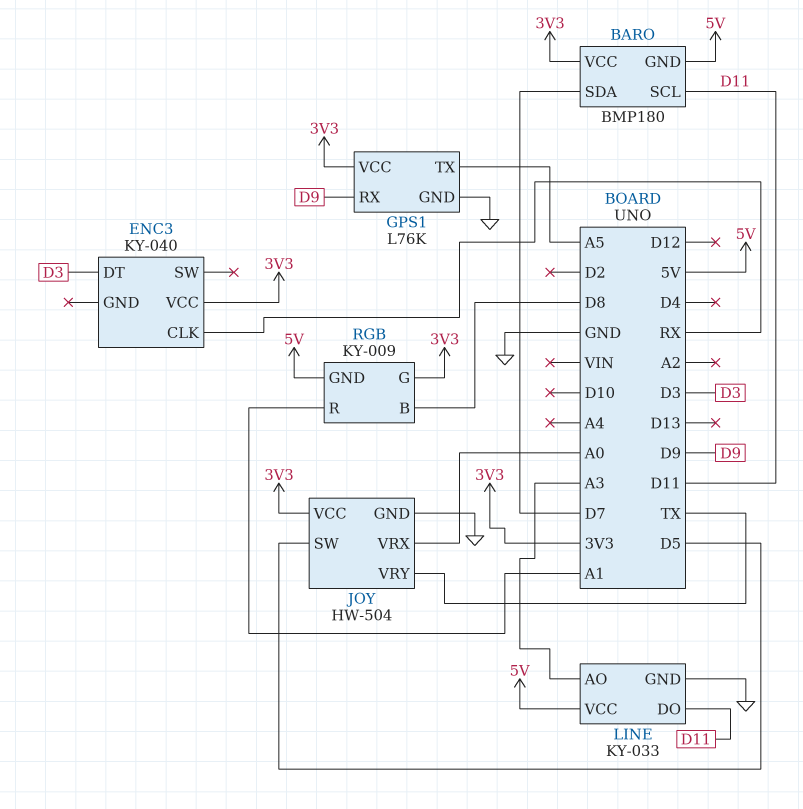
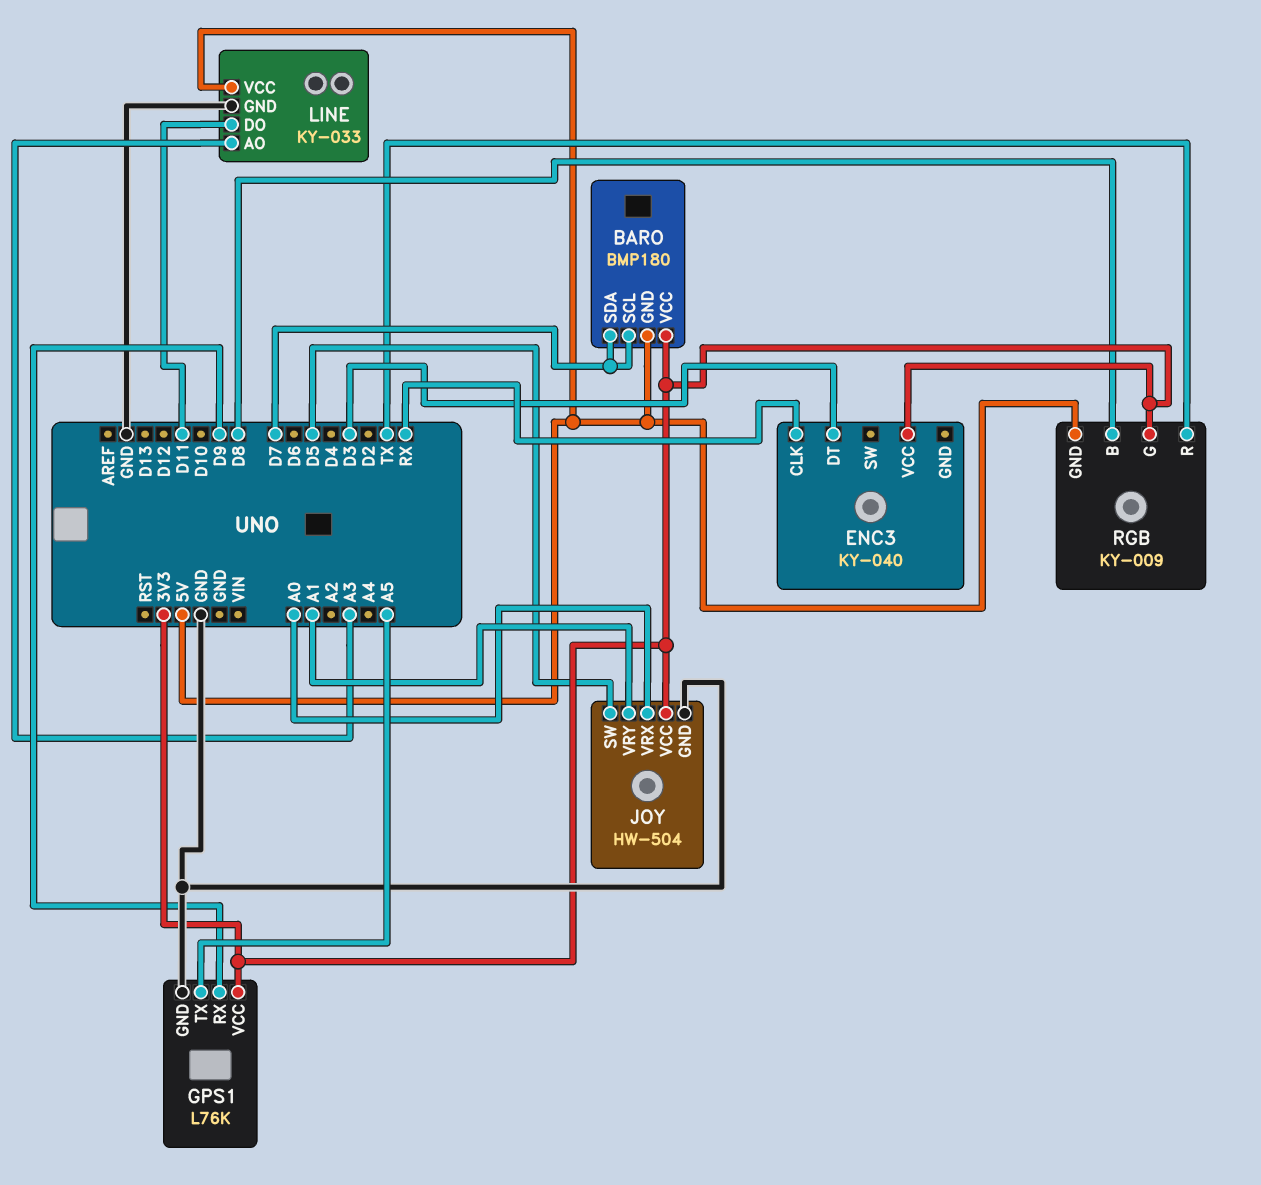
BARO pin SCL: D11 -> D7
JOY pin VRY: TX -> A1
RGB pin R: A1 -> TX

